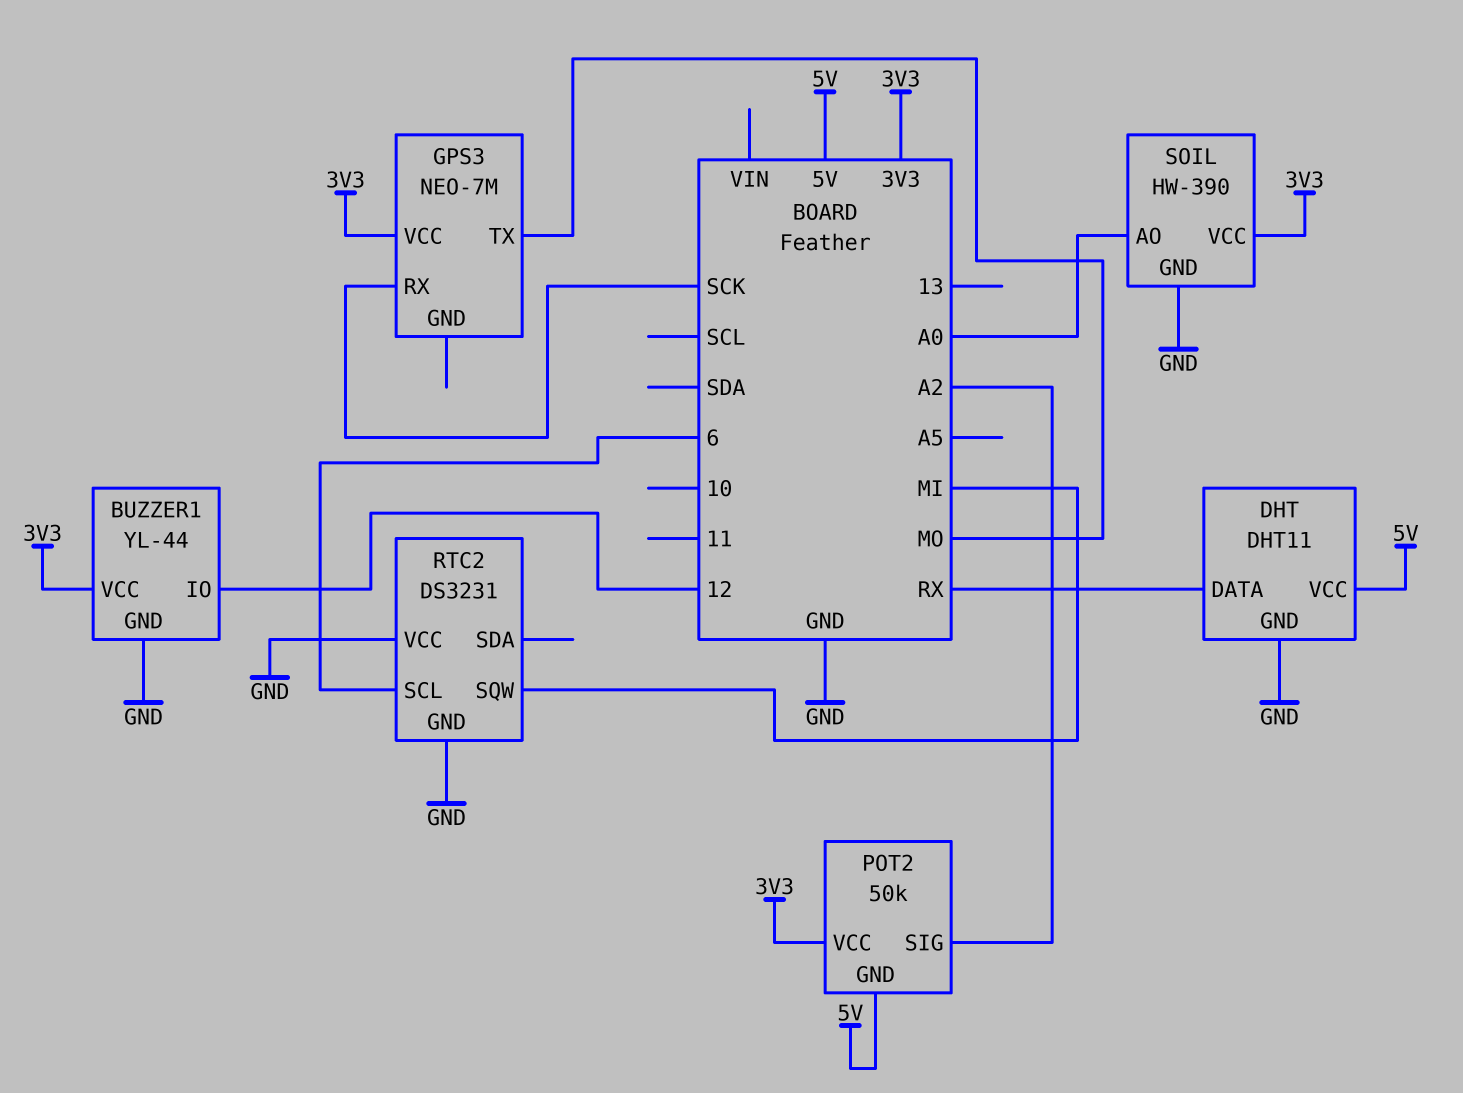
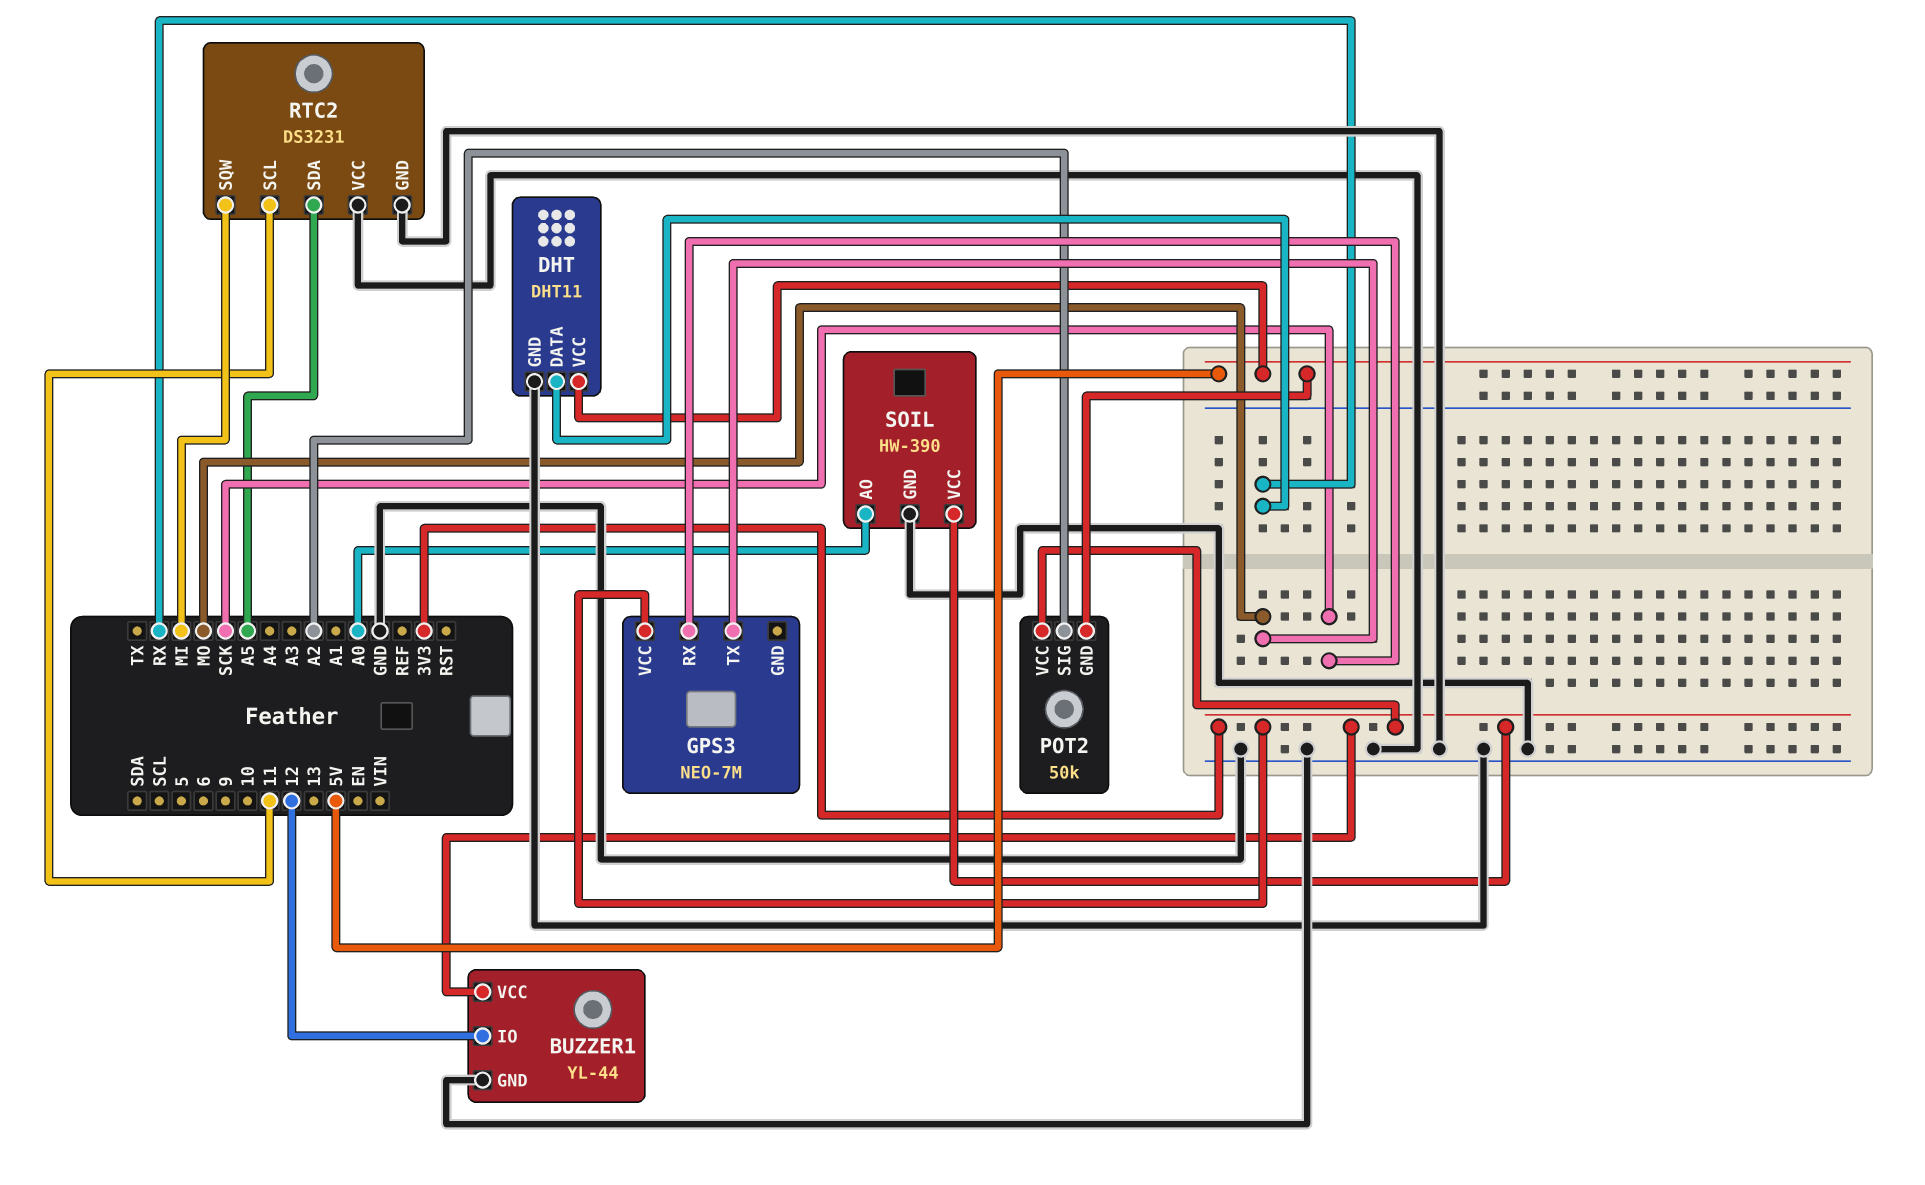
RTC2 pin SCL: 6 -> 11
RTC2 pin SDA: none -> A5

